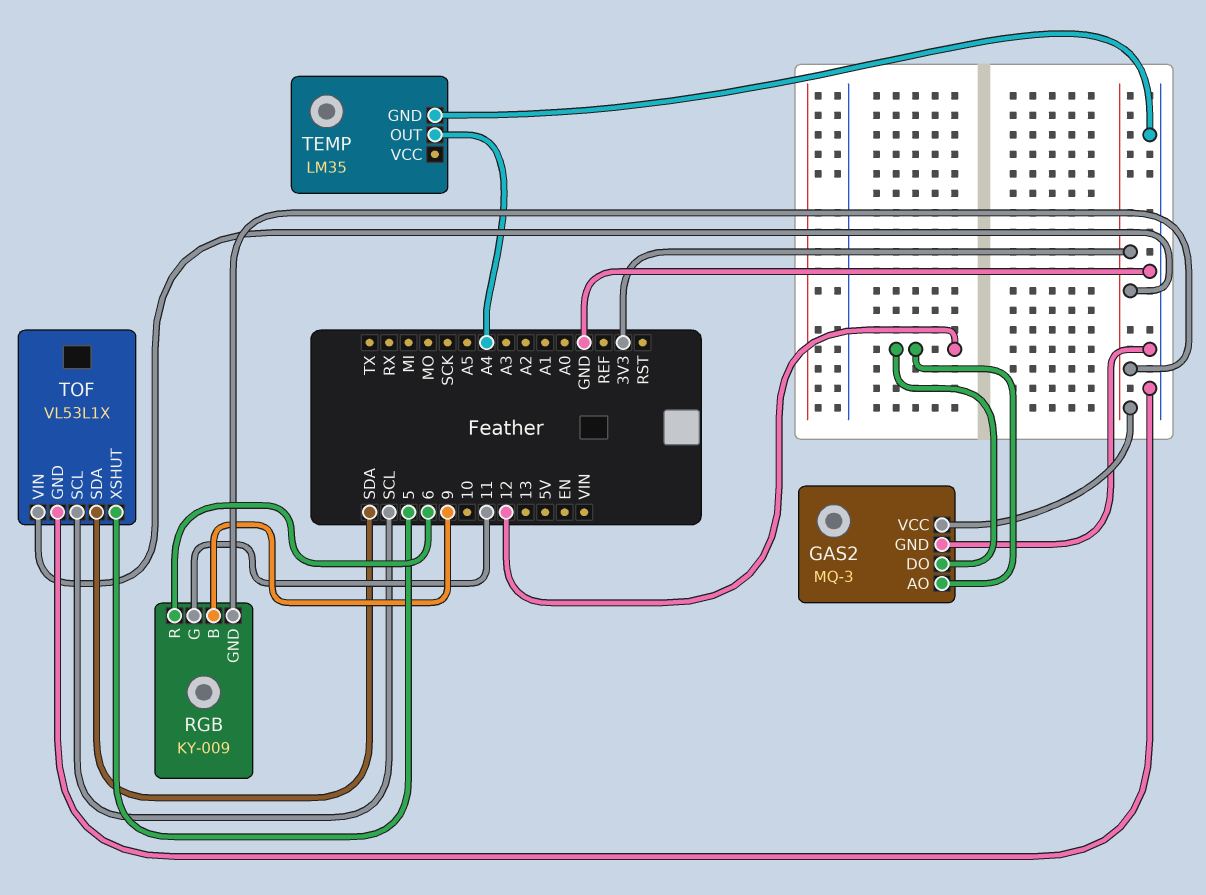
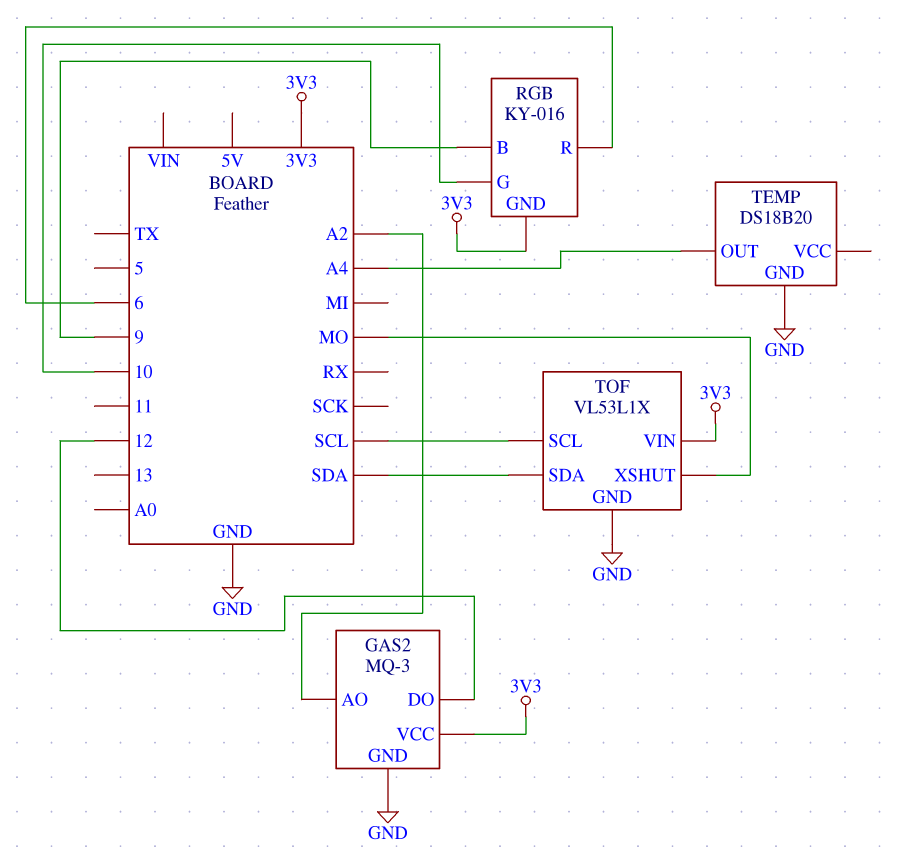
GAS2 pin AO: 12 -> A2
RGB: KY-009 -> KY-016
RGB pin G: 11 -> 10
TEMP: LM35 -> DS18B20
TOF pin XSHUT: 5 -> MO

